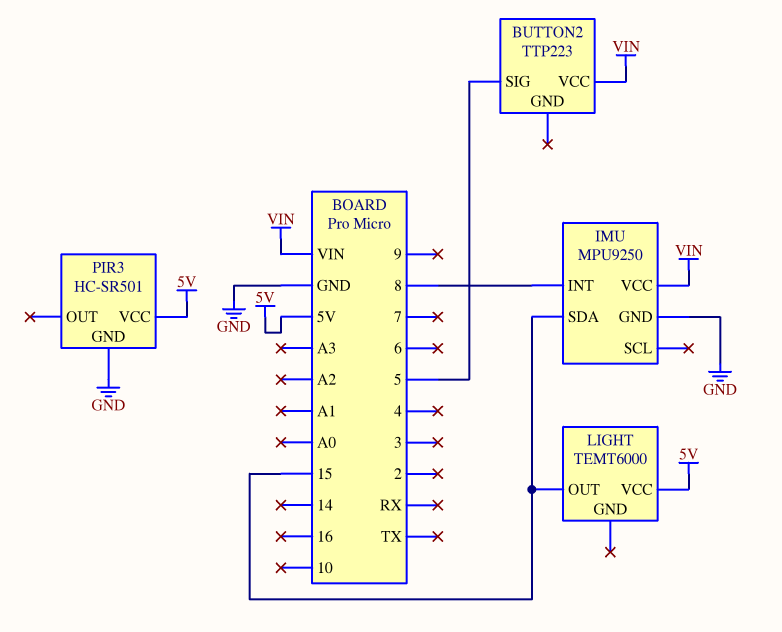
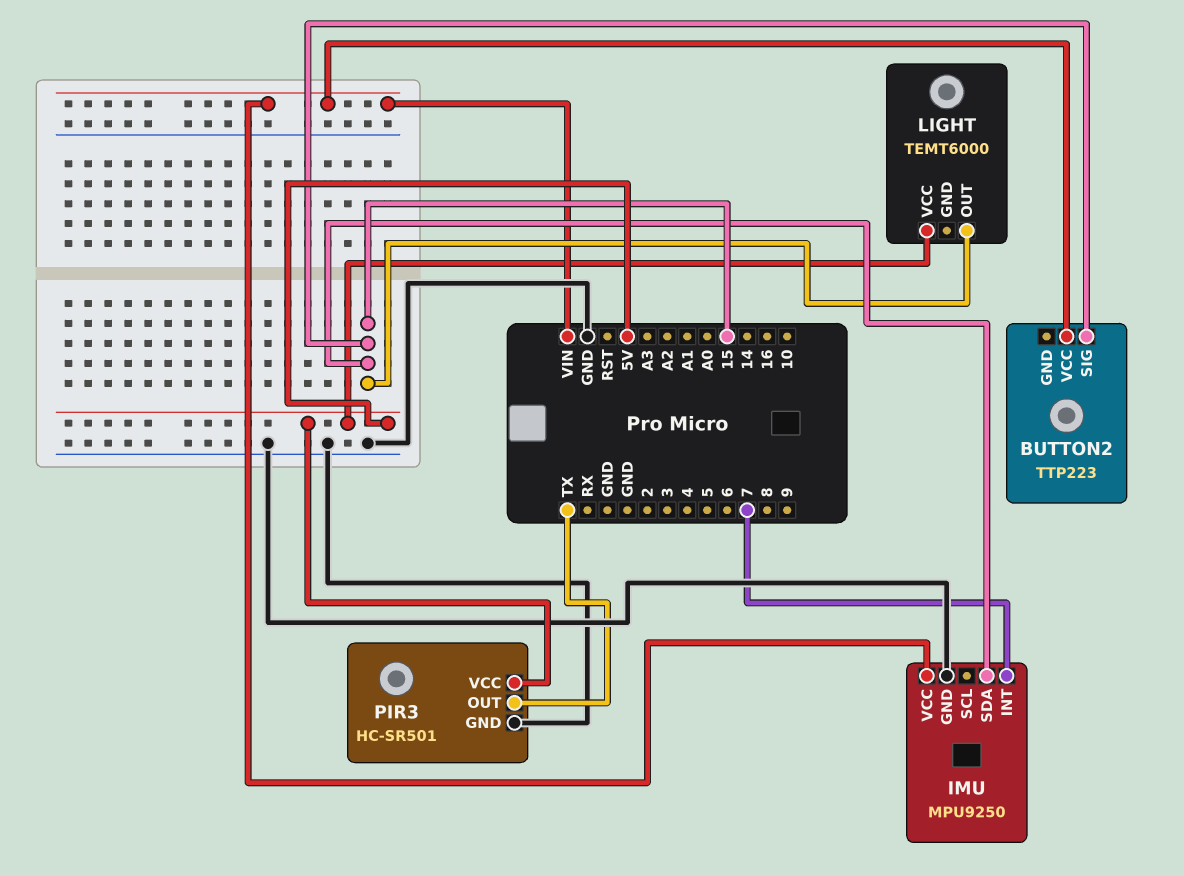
BUTTON2 pin SIG: 5 -> 15
IMU pin INT: 8 -> 7
PIR3 pin OUT: none -> TX

